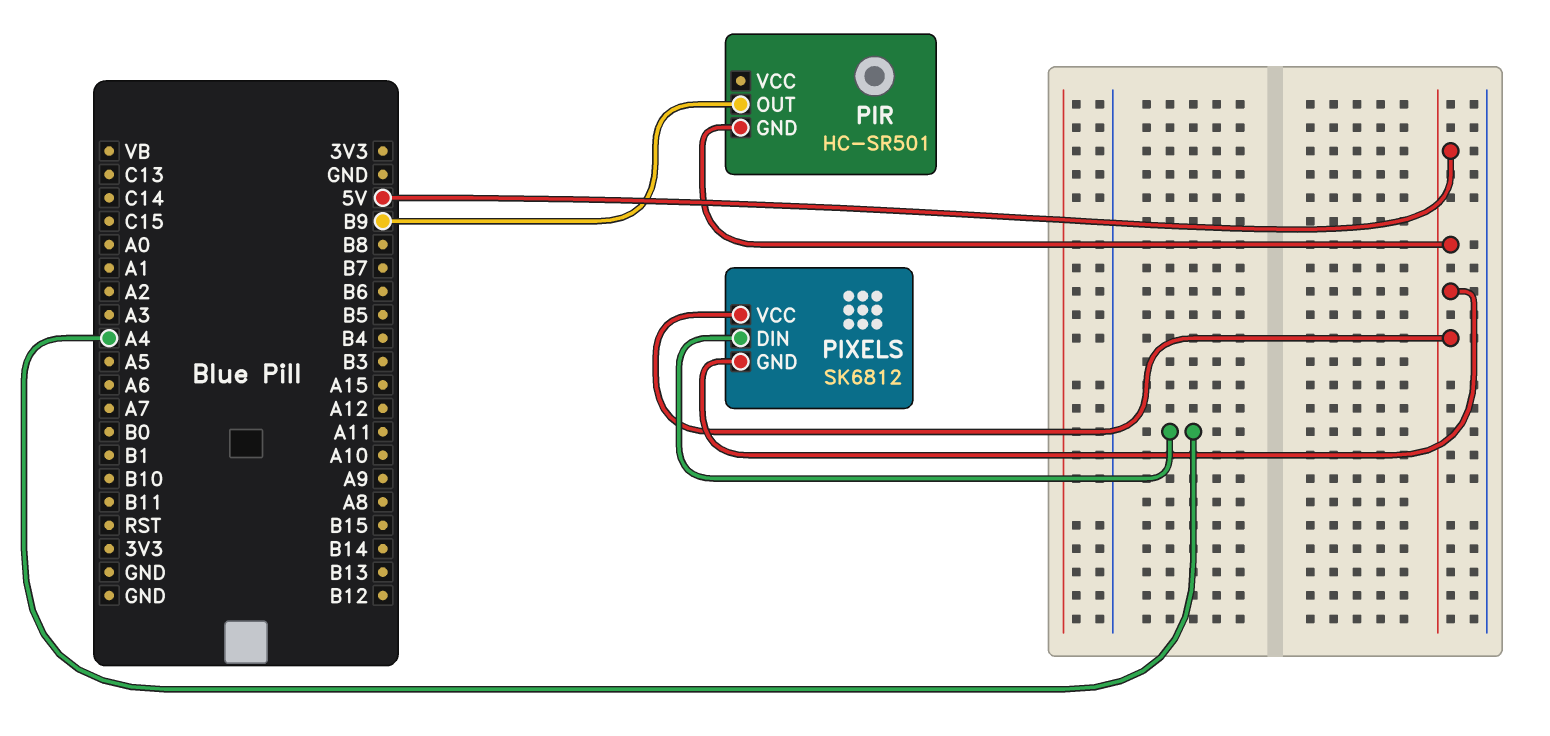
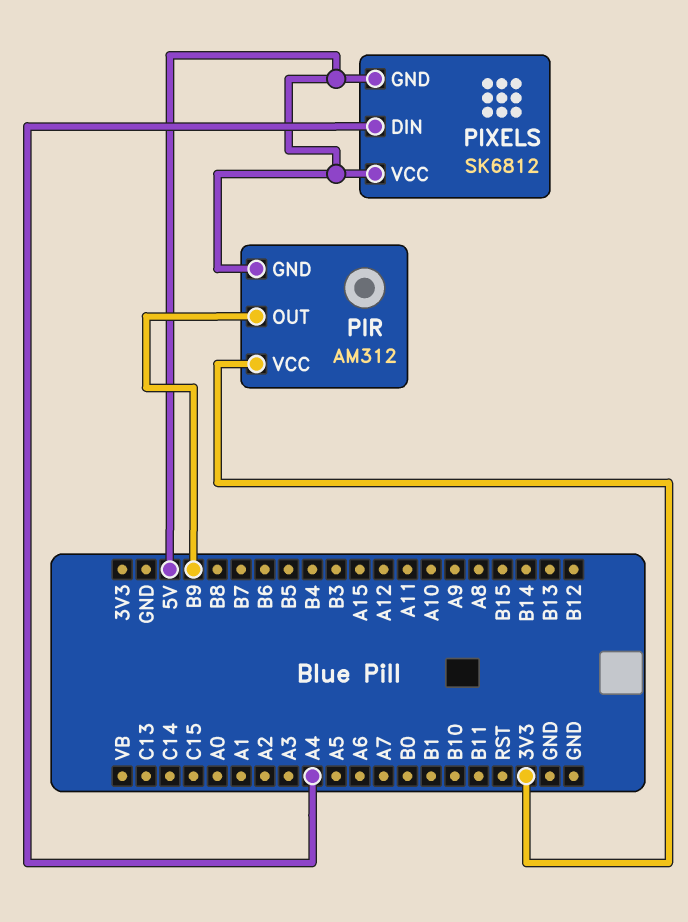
PIR: HC-SR501 -> AM312
PIR pin VCC: none -> 3V3

